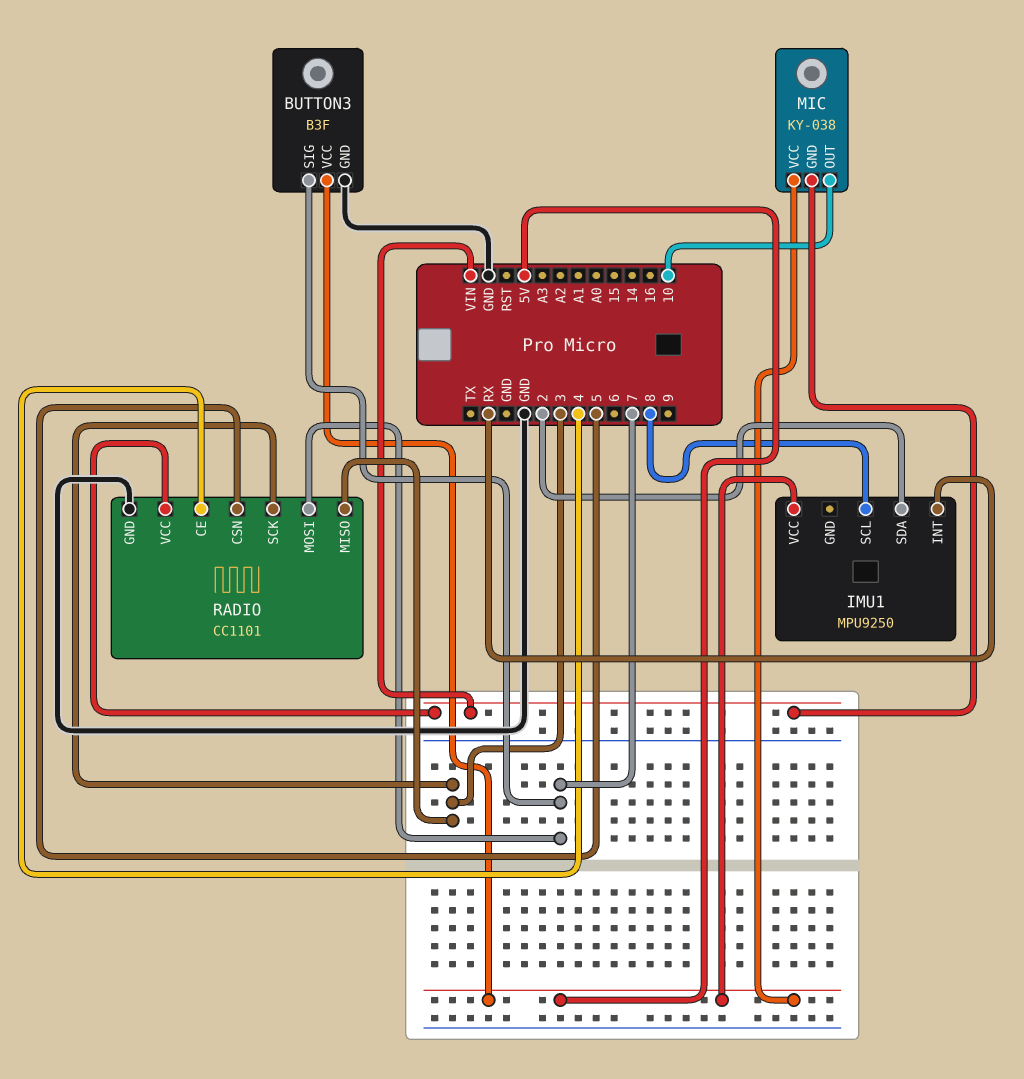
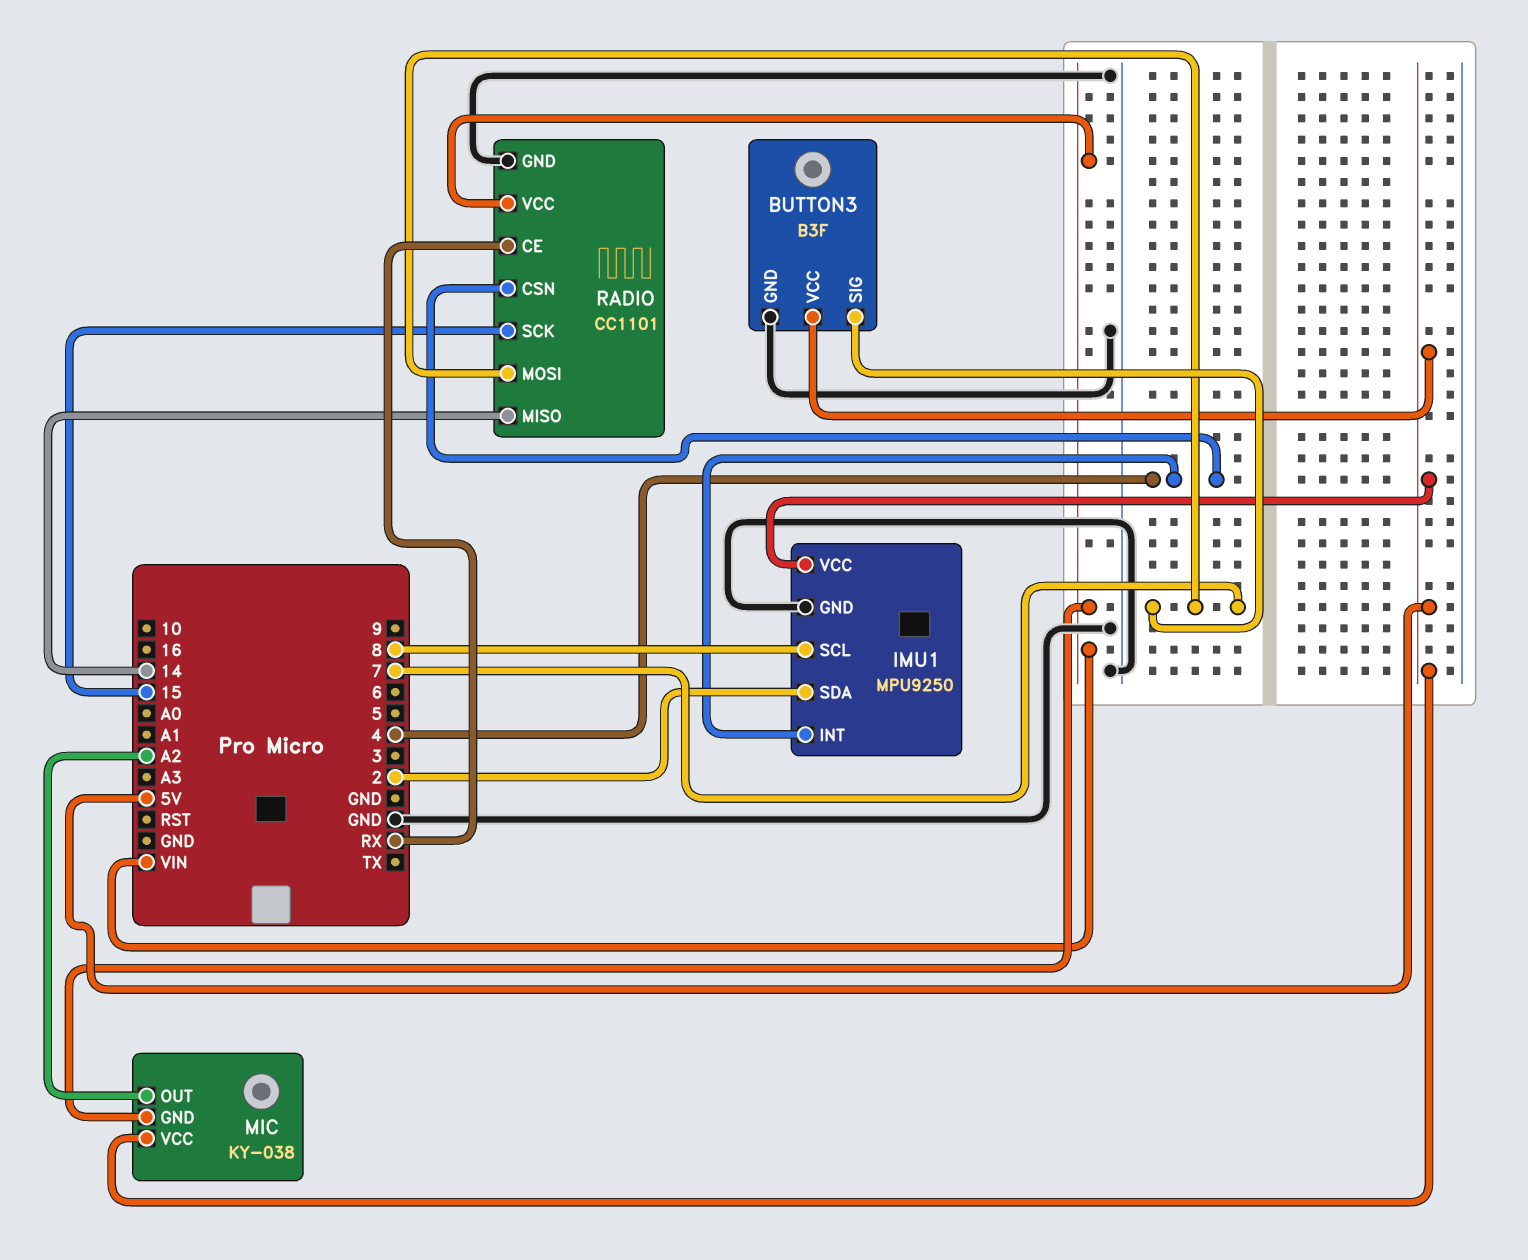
IMU1 pin GND: none -> GND
IMU1 pin INT: RX -> 4
MIC pin OUT: 10 -> A2
RADIO pin CE: 4 -> RX
RADIO pin CSN: 5 -> 4
RADIO pin MISO: 3 -> 14
RADIO pin SCK: 3 -> 15

